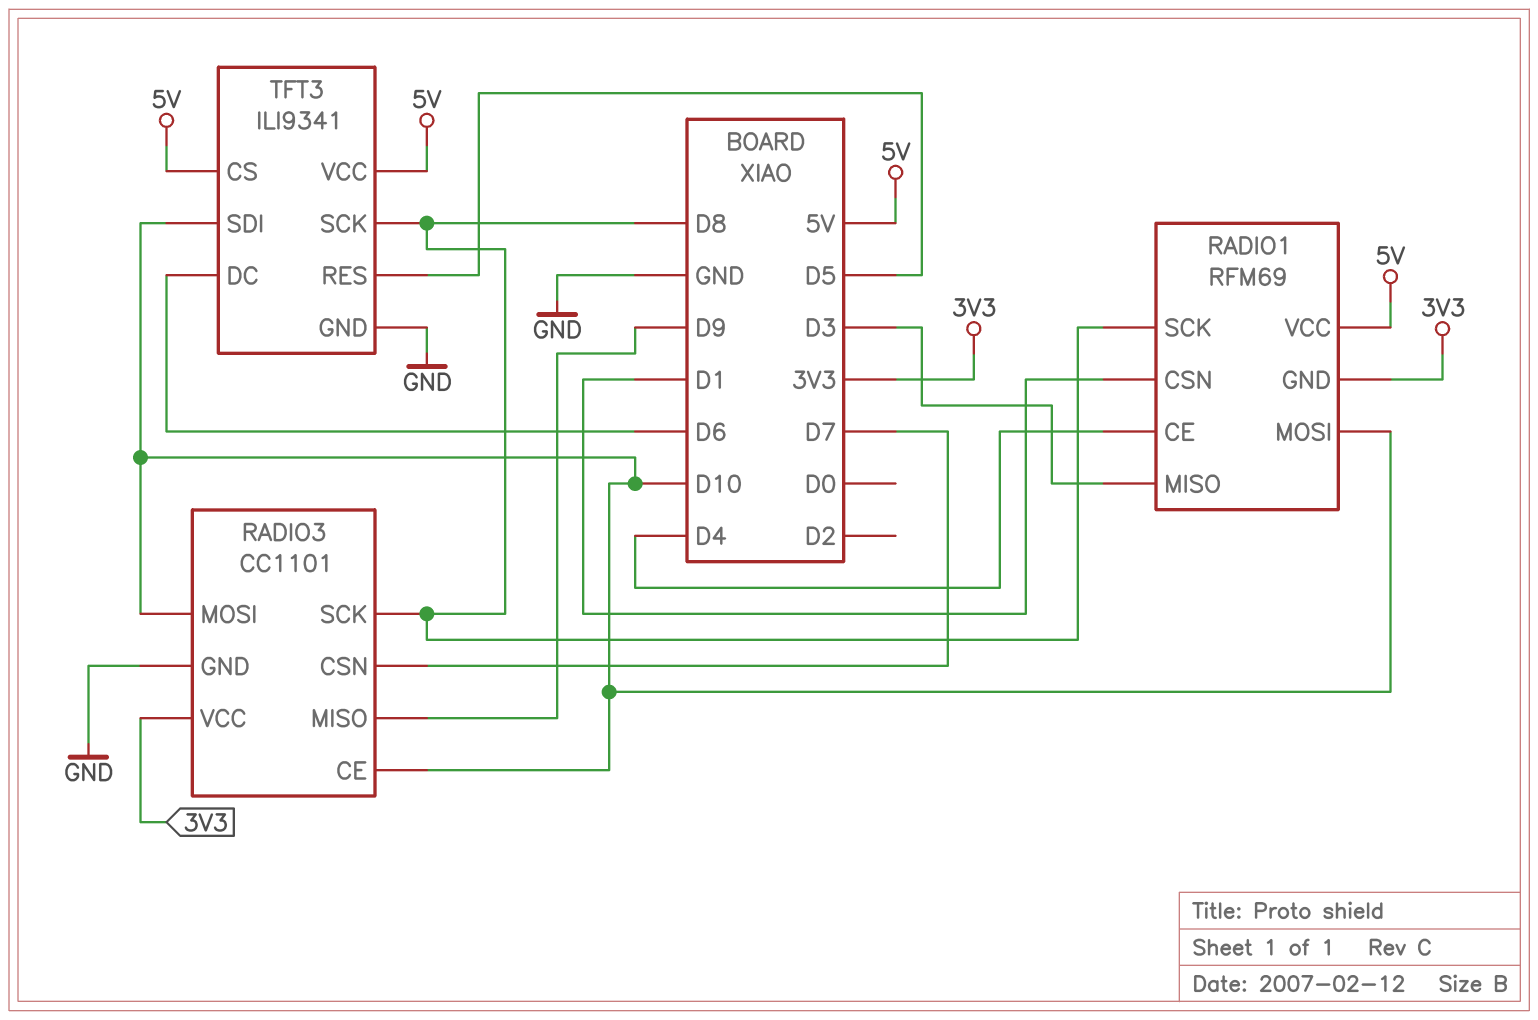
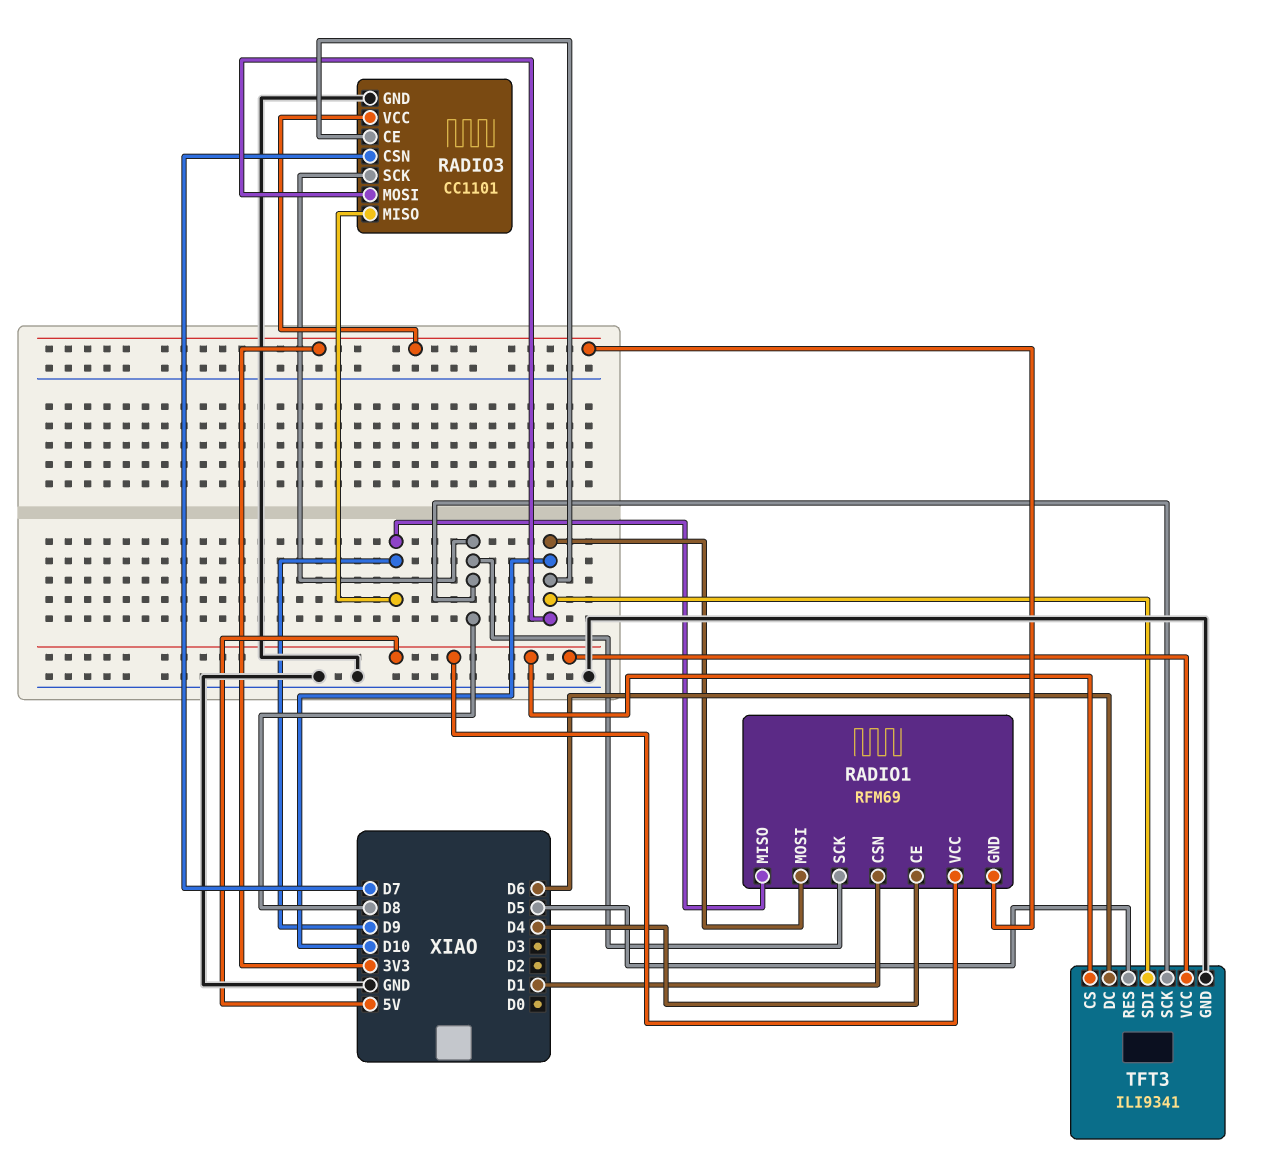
RADIO1 pin MISO: D3 -> D9

